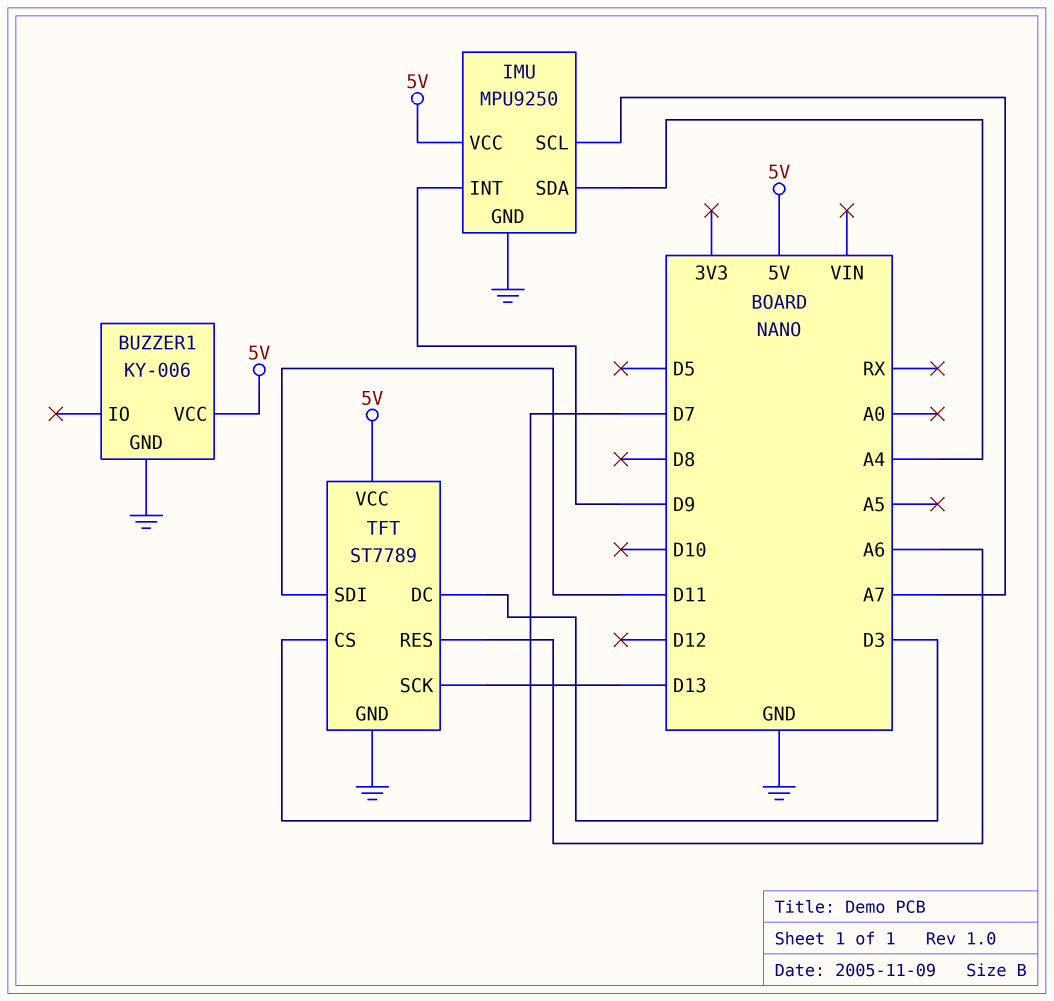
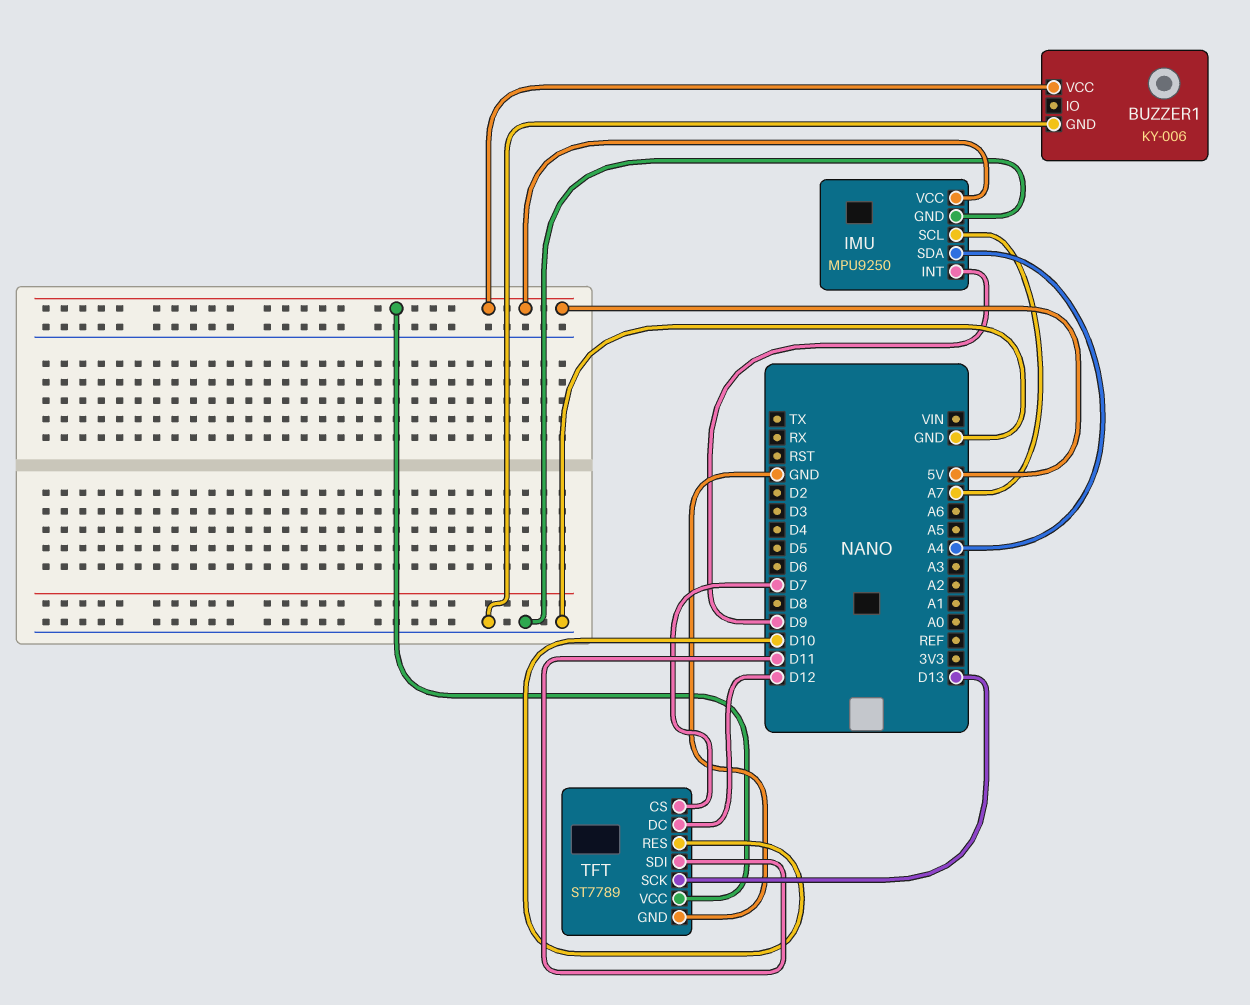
TFT pin DC: D3 -> D12
TFT pin RES: A6 -> D10

